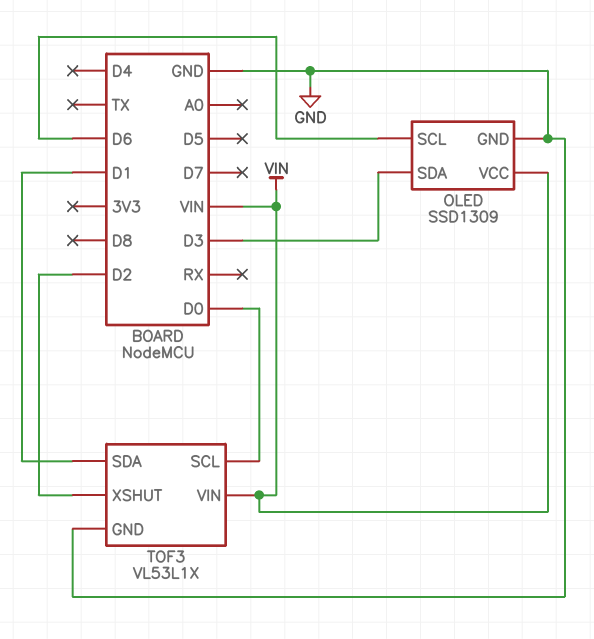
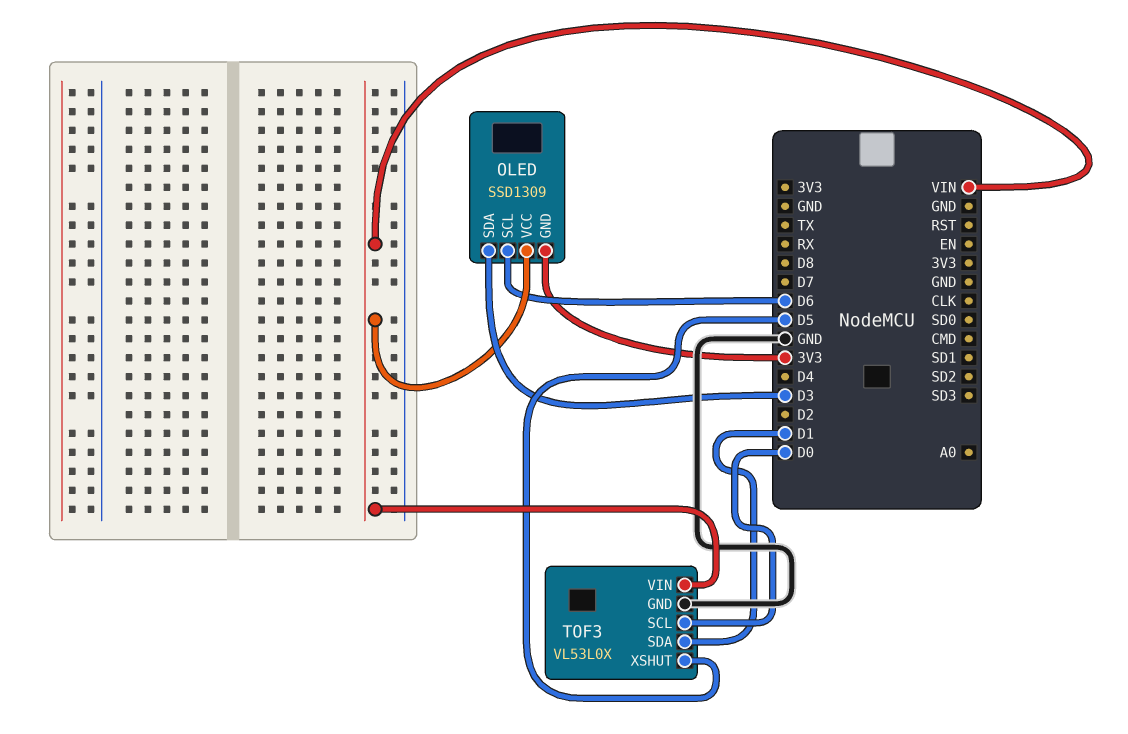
OLED pin GND: GND -> 3V3
TOF3: VL53L1X -> VL53L0X
TOF3 pin XSHUT: D2 -> D5

